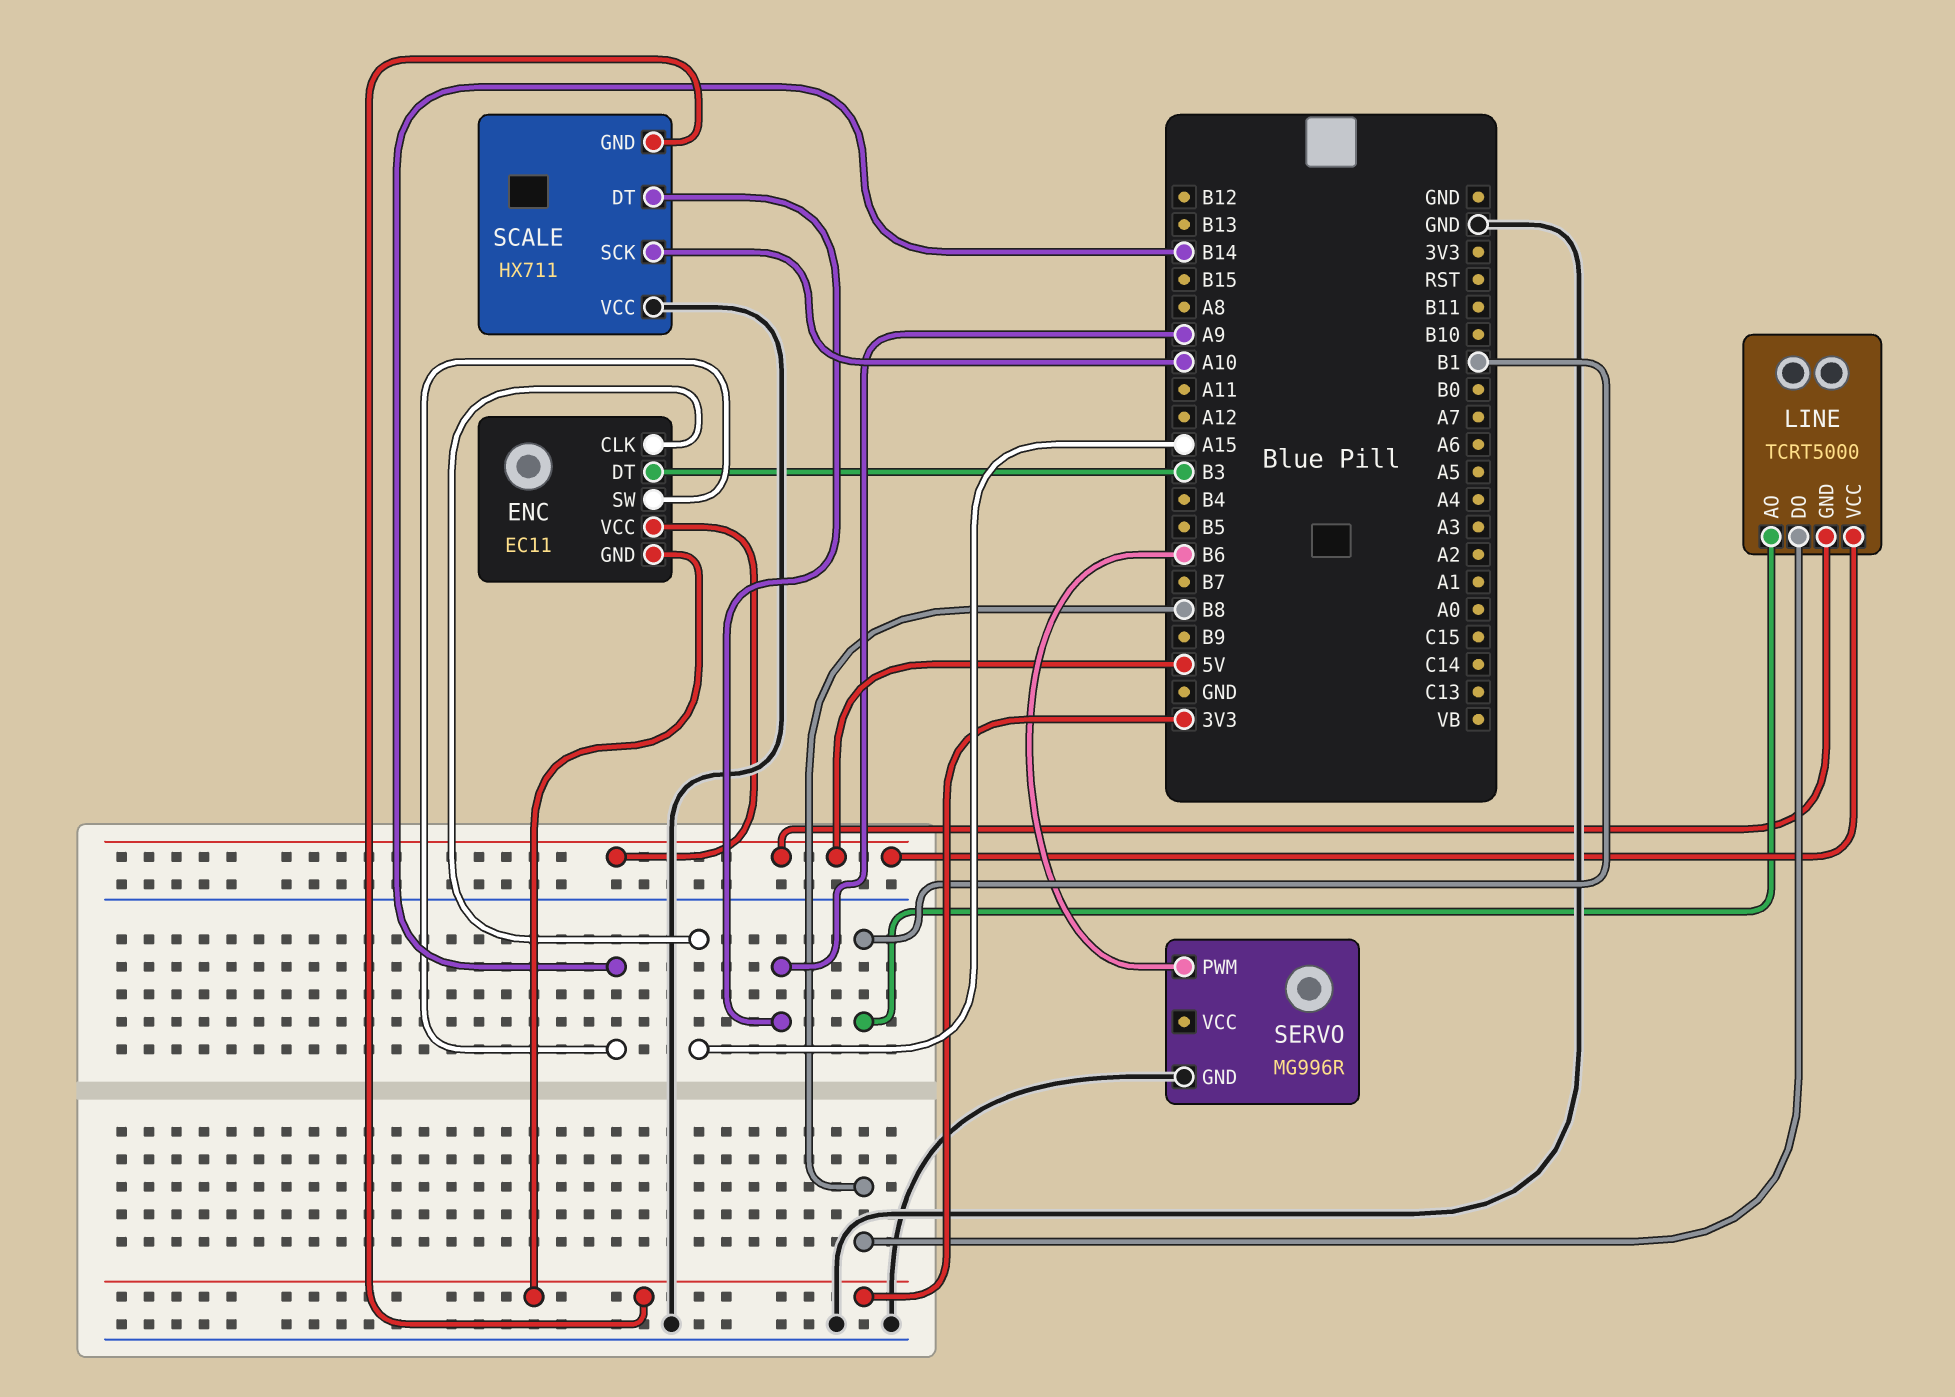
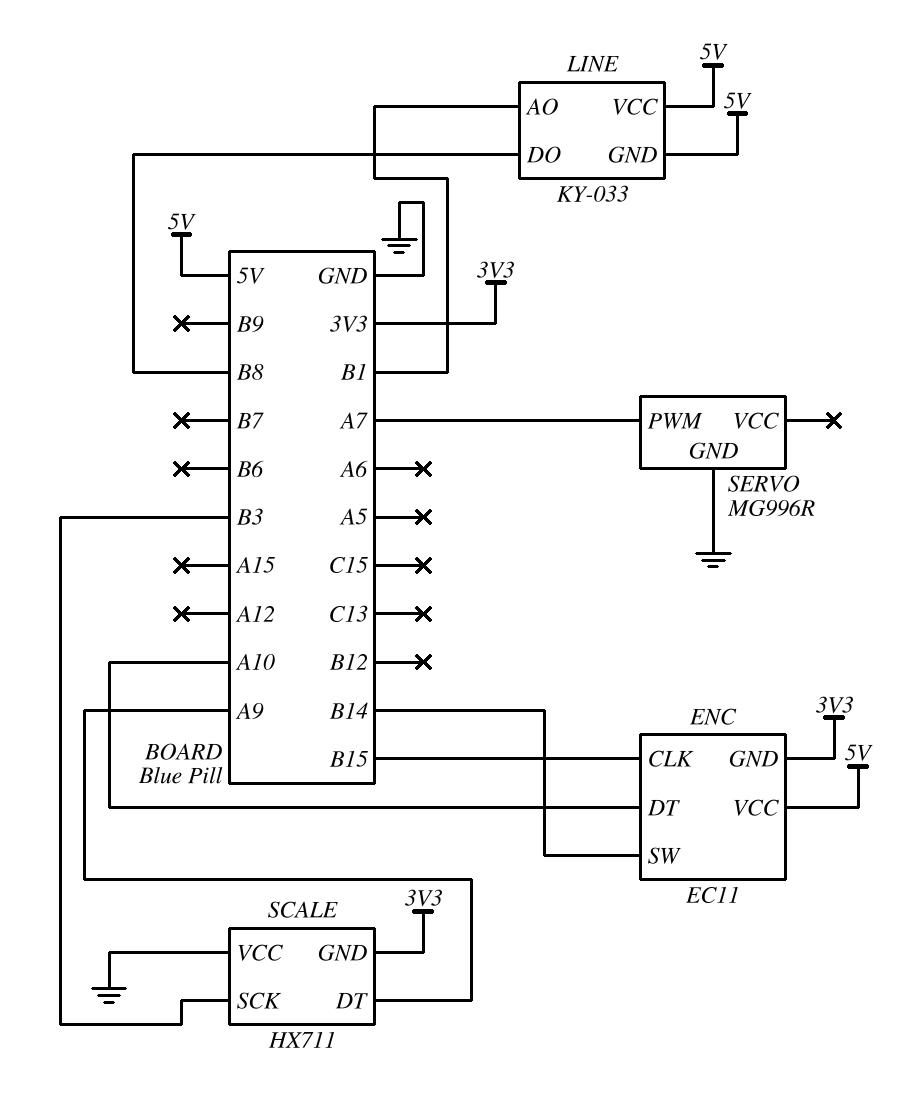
ENC pin CLK: A15 -> B15
ENC pin DT: B3 -> A10
LINE: TCRT5000 -> KY-033
SCALE pin SCK: A10 -> B3
SERVO pin PWM: B6 -> A7

